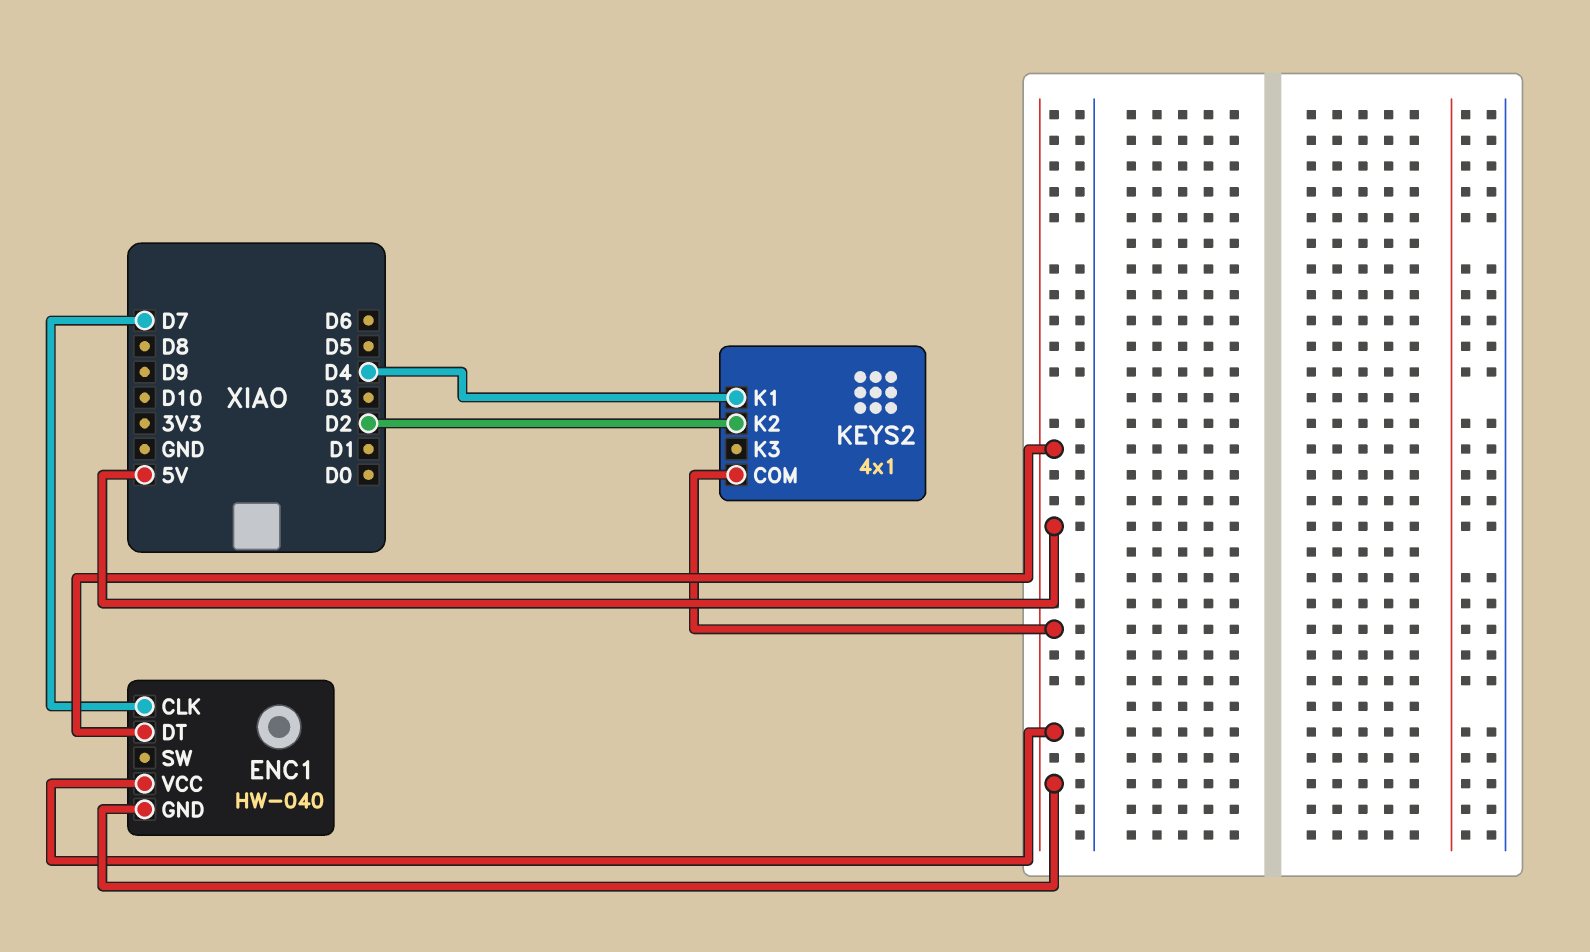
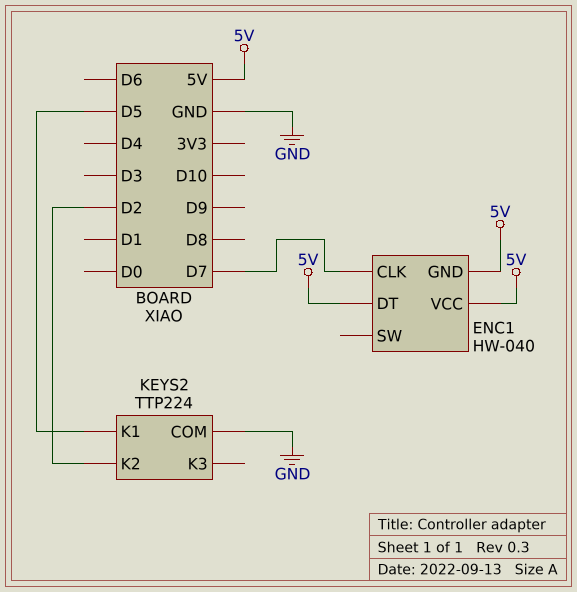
KEYS2: 4x1 -> TTP224
KEYS2 pin COM: 5V -> GND
KEYS2 pin K1: D4 -> D5

